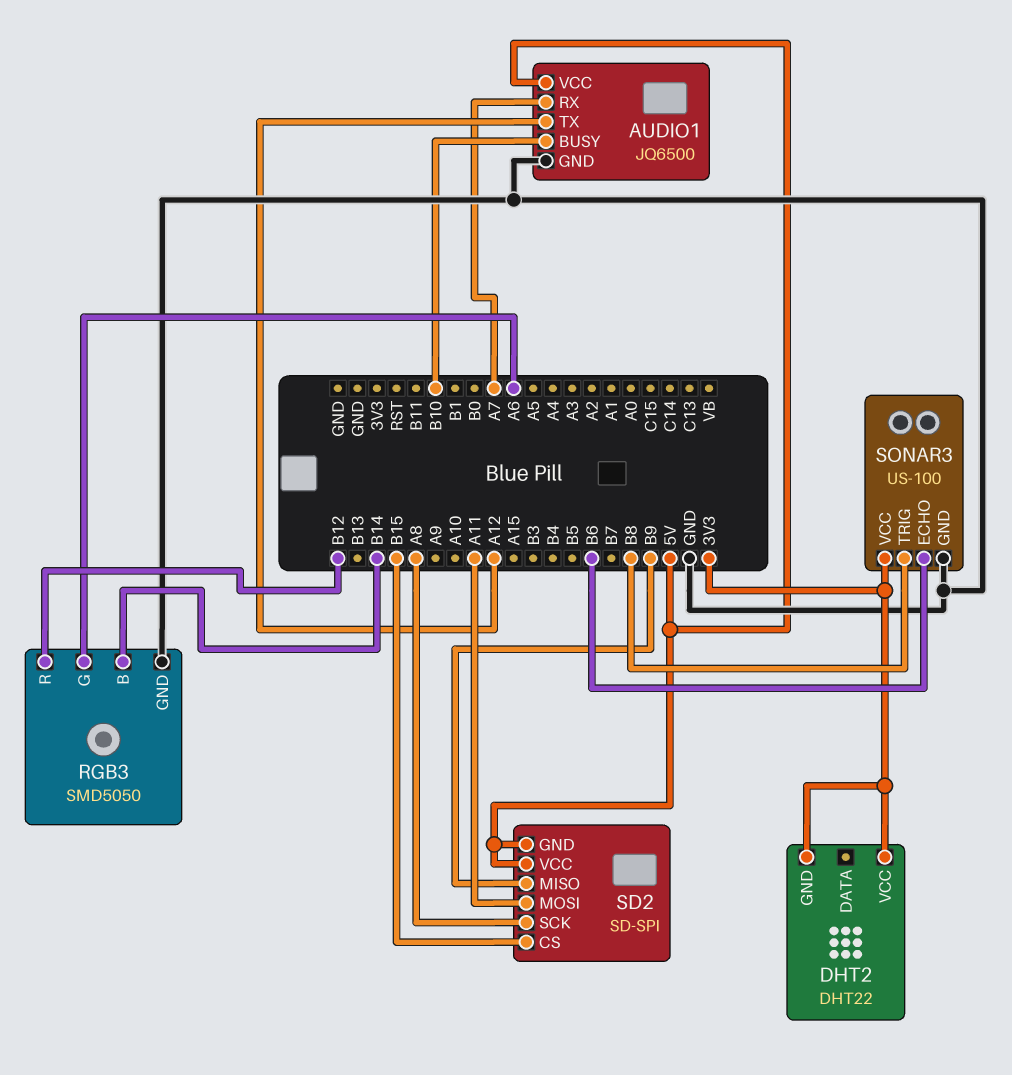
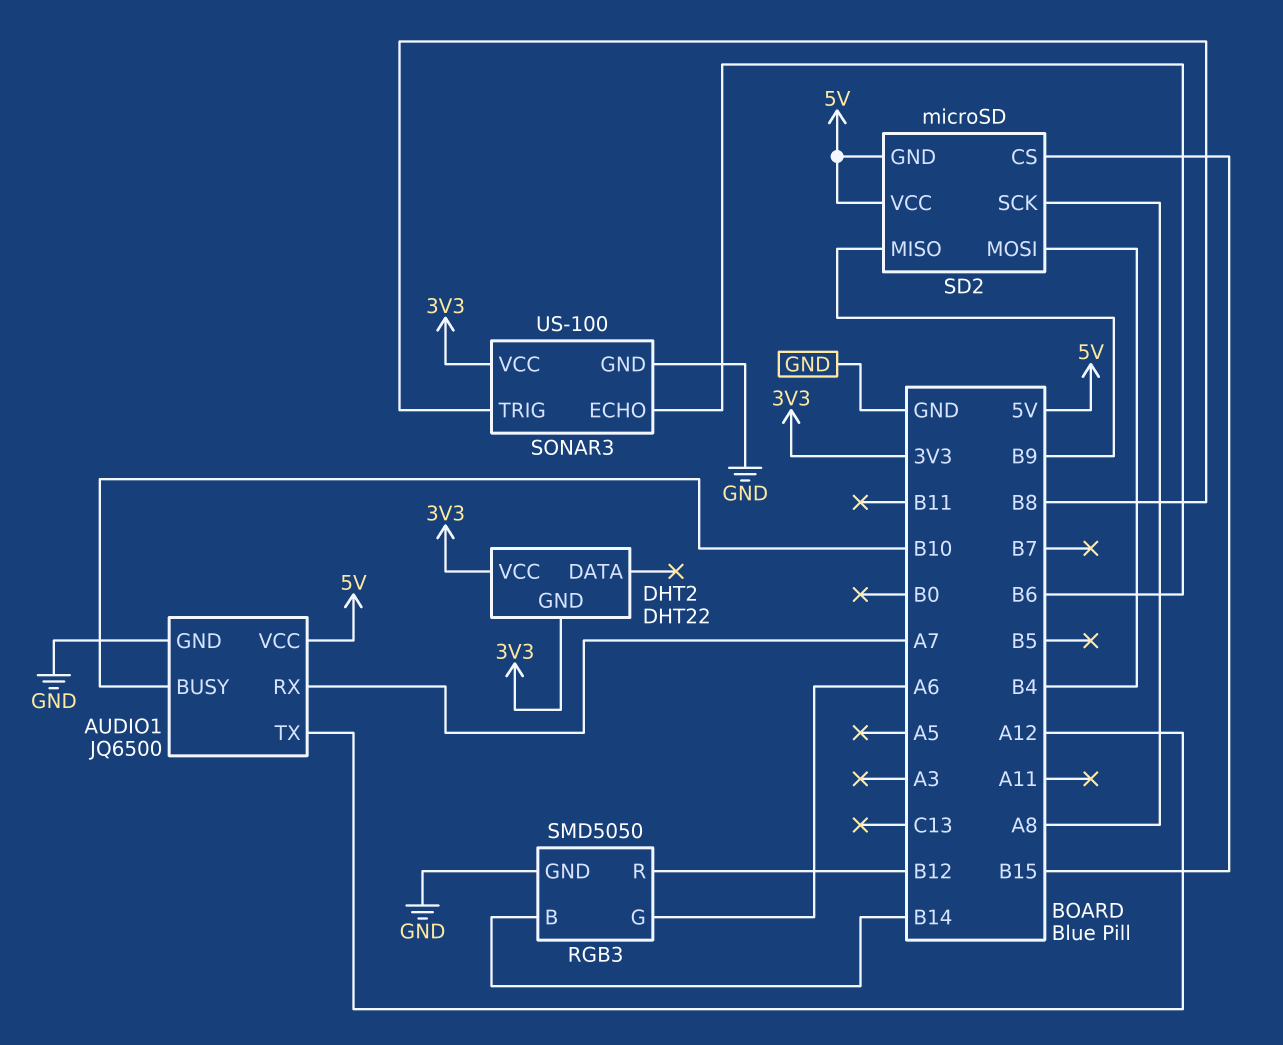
SD2: SD-SPI -> microSD
SD2 pin MOSI: A11 -> B4

